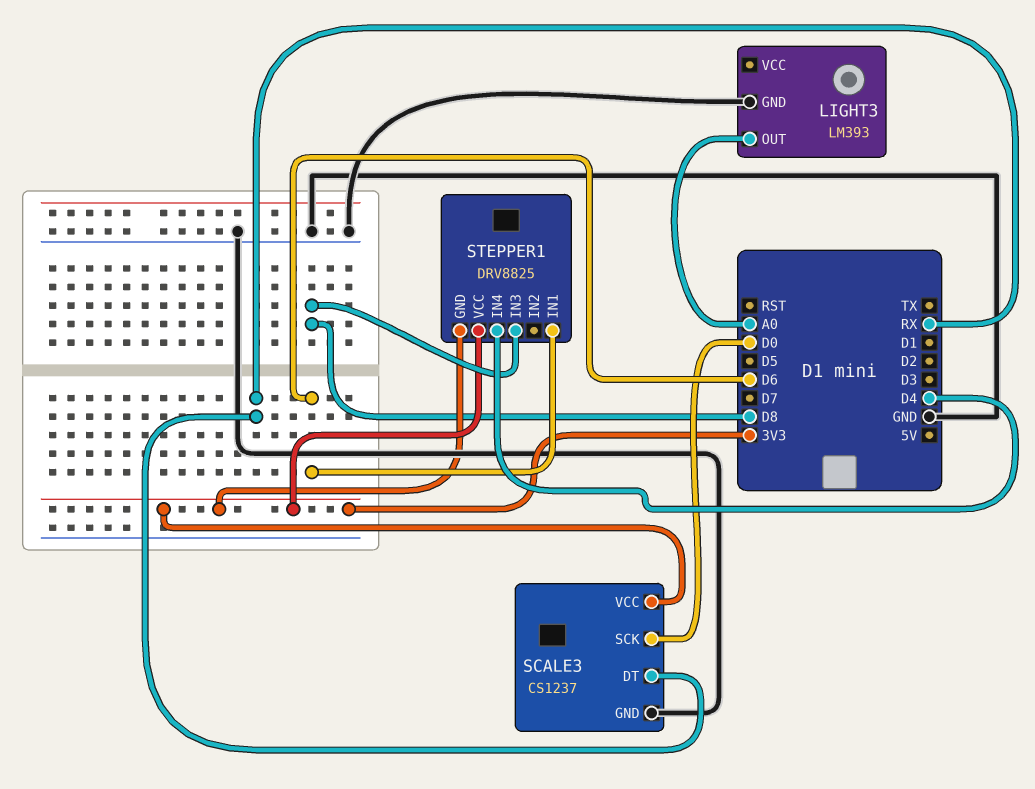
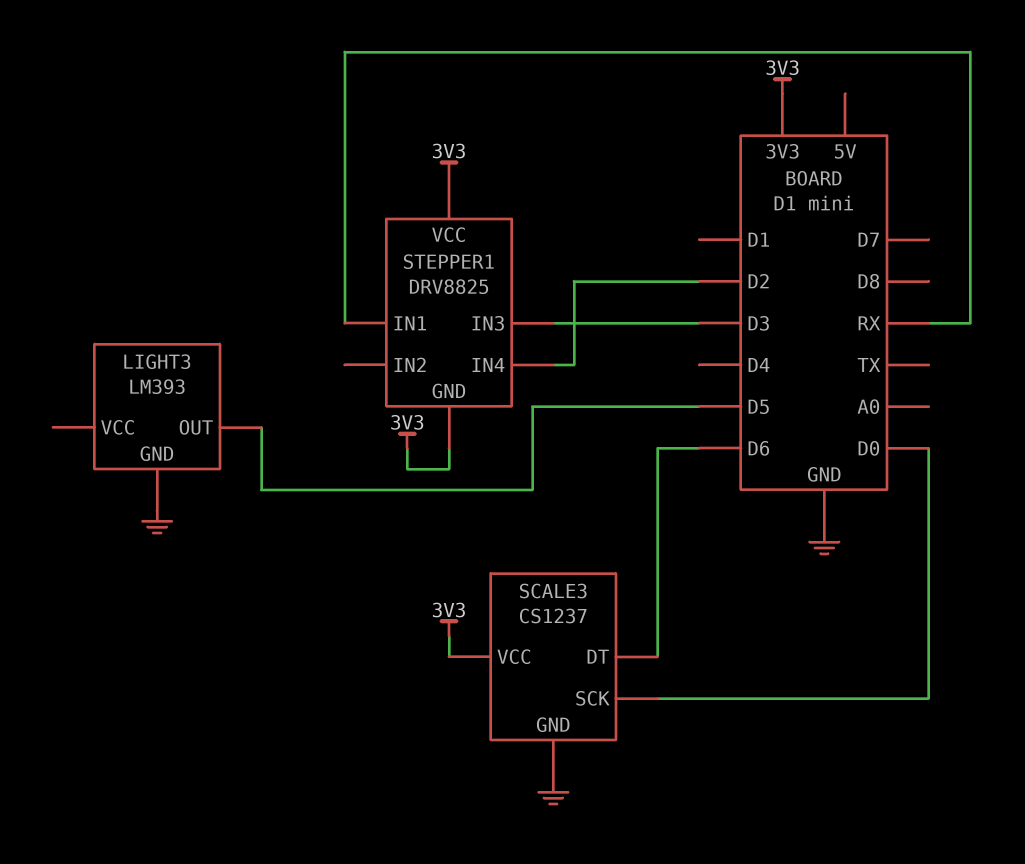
LIGHT3 pin OUT: A0 -> D5
SCALE3 pin DT: RX -> D6
STEPPER1 pin IN1: D6 -> RX
STEPPER1 pin IN3: D8 -> D3
STEPPER1 pin IN4: D4 -> D2

